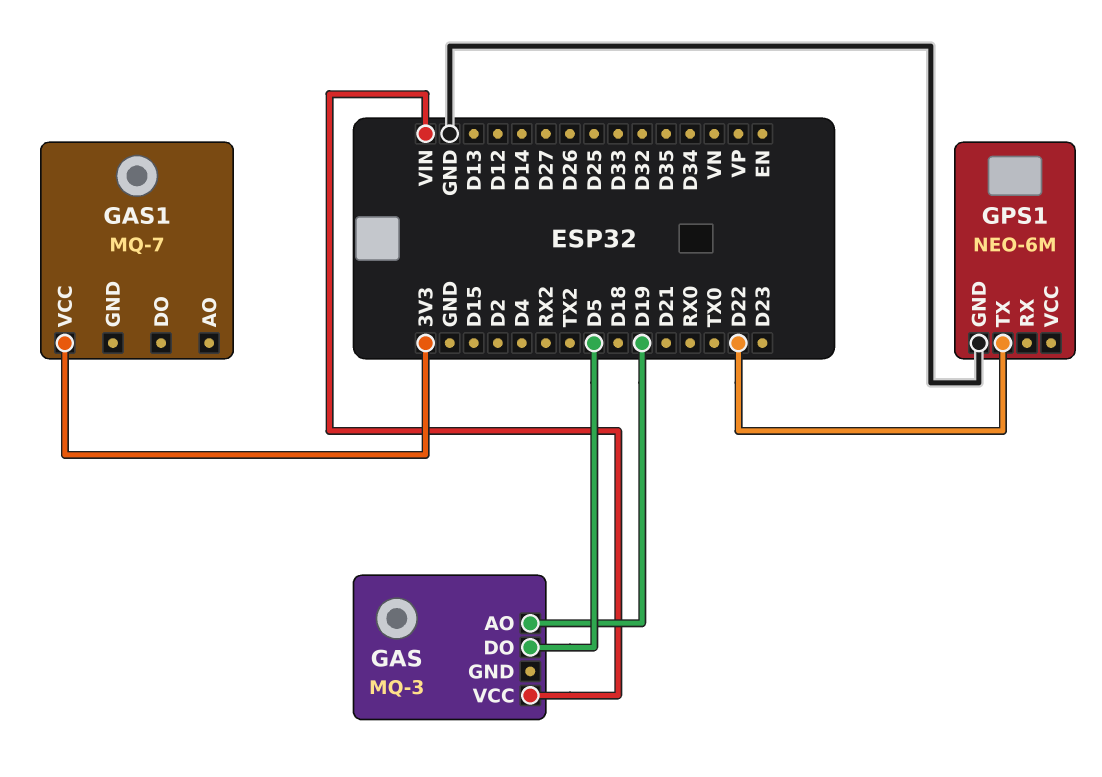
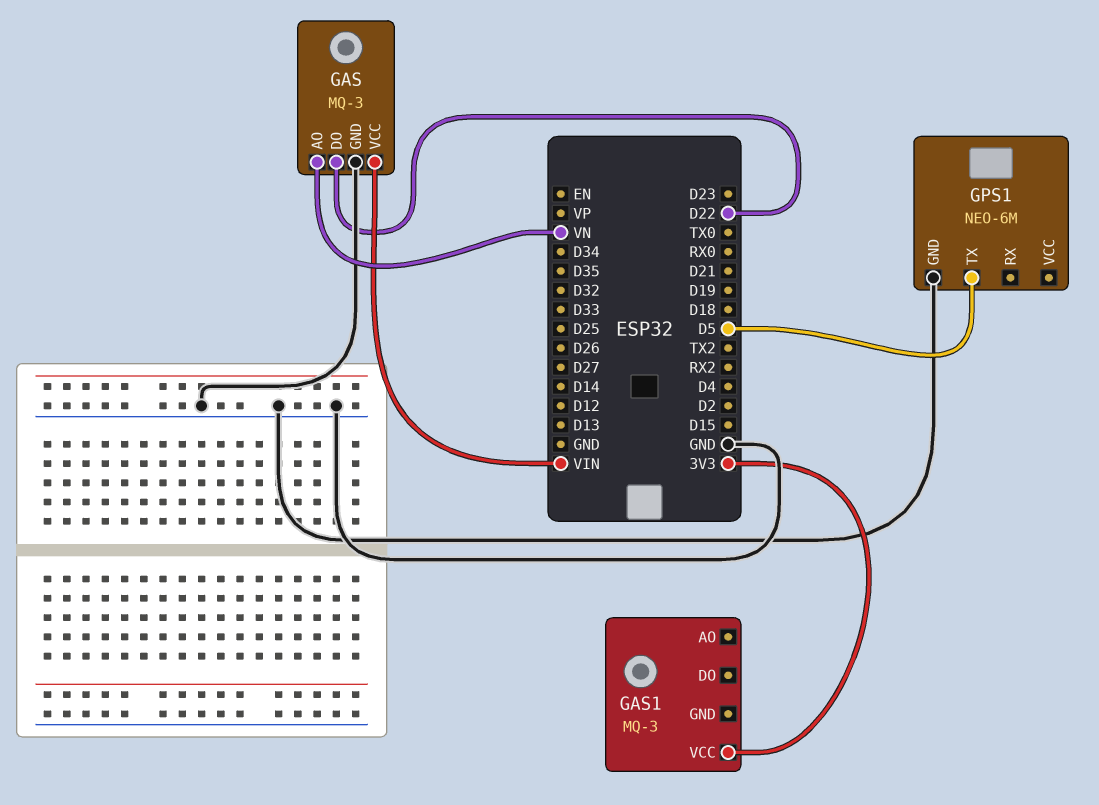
GAS pin AO: D19 -> VN
GAS pin DO: D5 -> D22
GAS pin GND: none -> GND
GAS1: MQ-7 -> MQ-3
GPS1 pin TX: D22 -> D5

